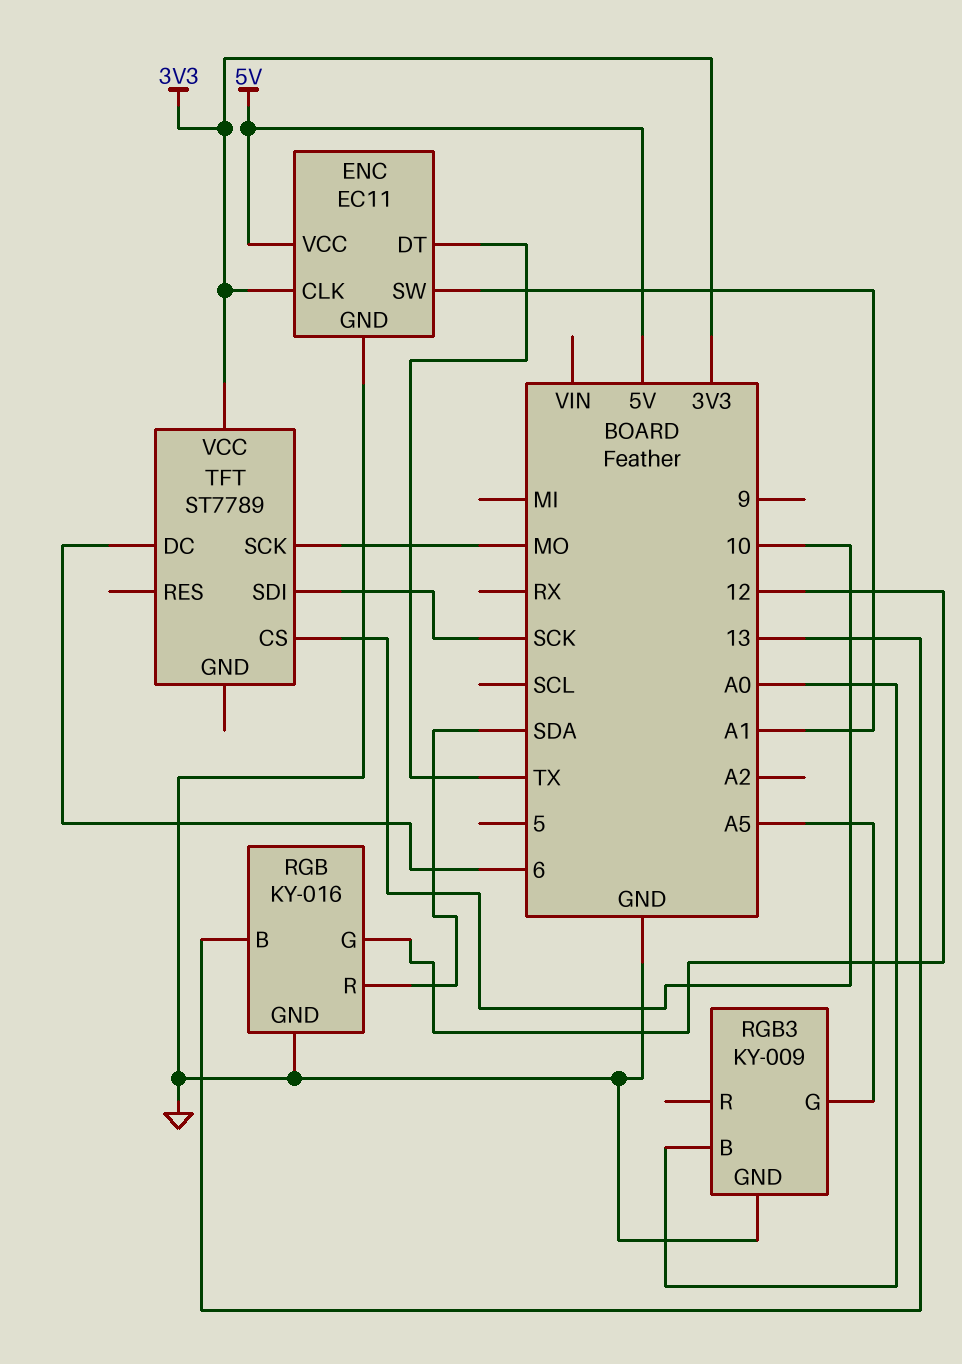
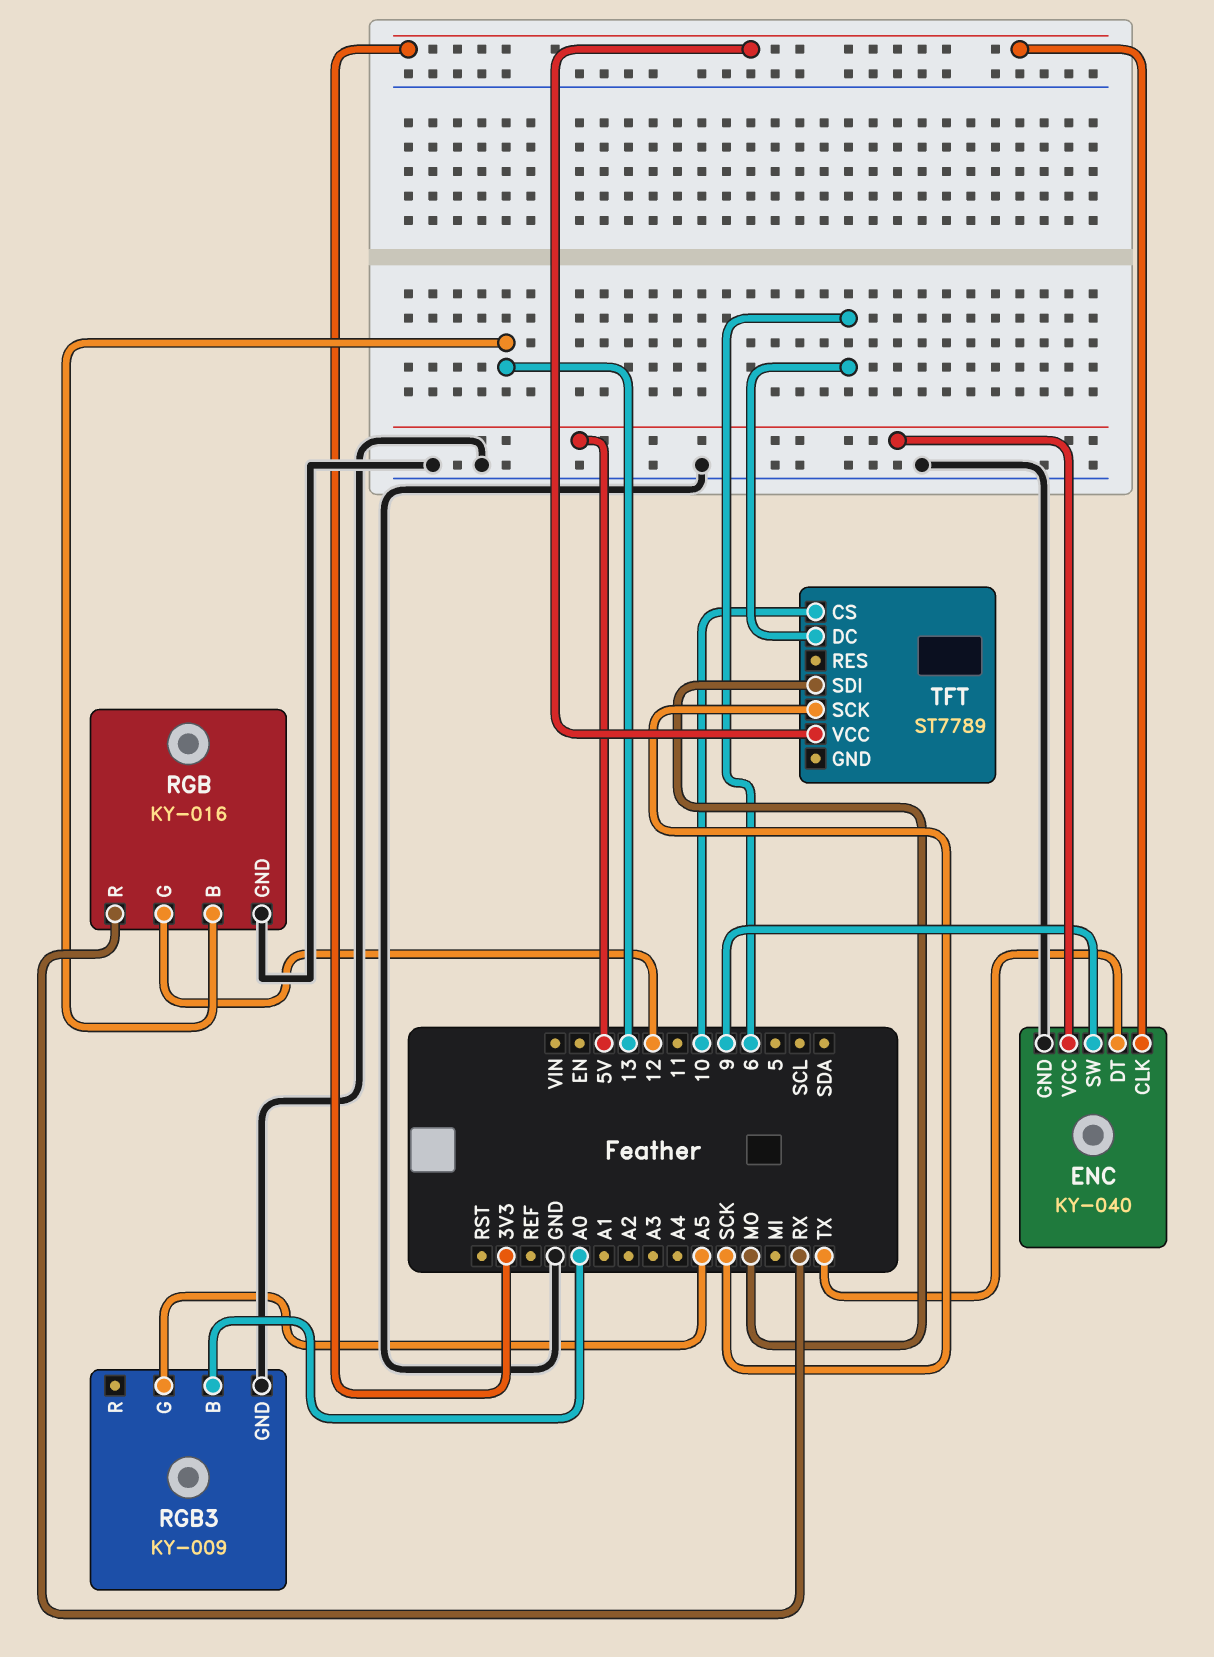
ENC: EC11 -> KY-040
ENC pin SW: A1 -> 9
RGB pin R: SDA -> RX
TFT pin SCK: MO -> SCK
TFT pin SDI: SCK -> MO

